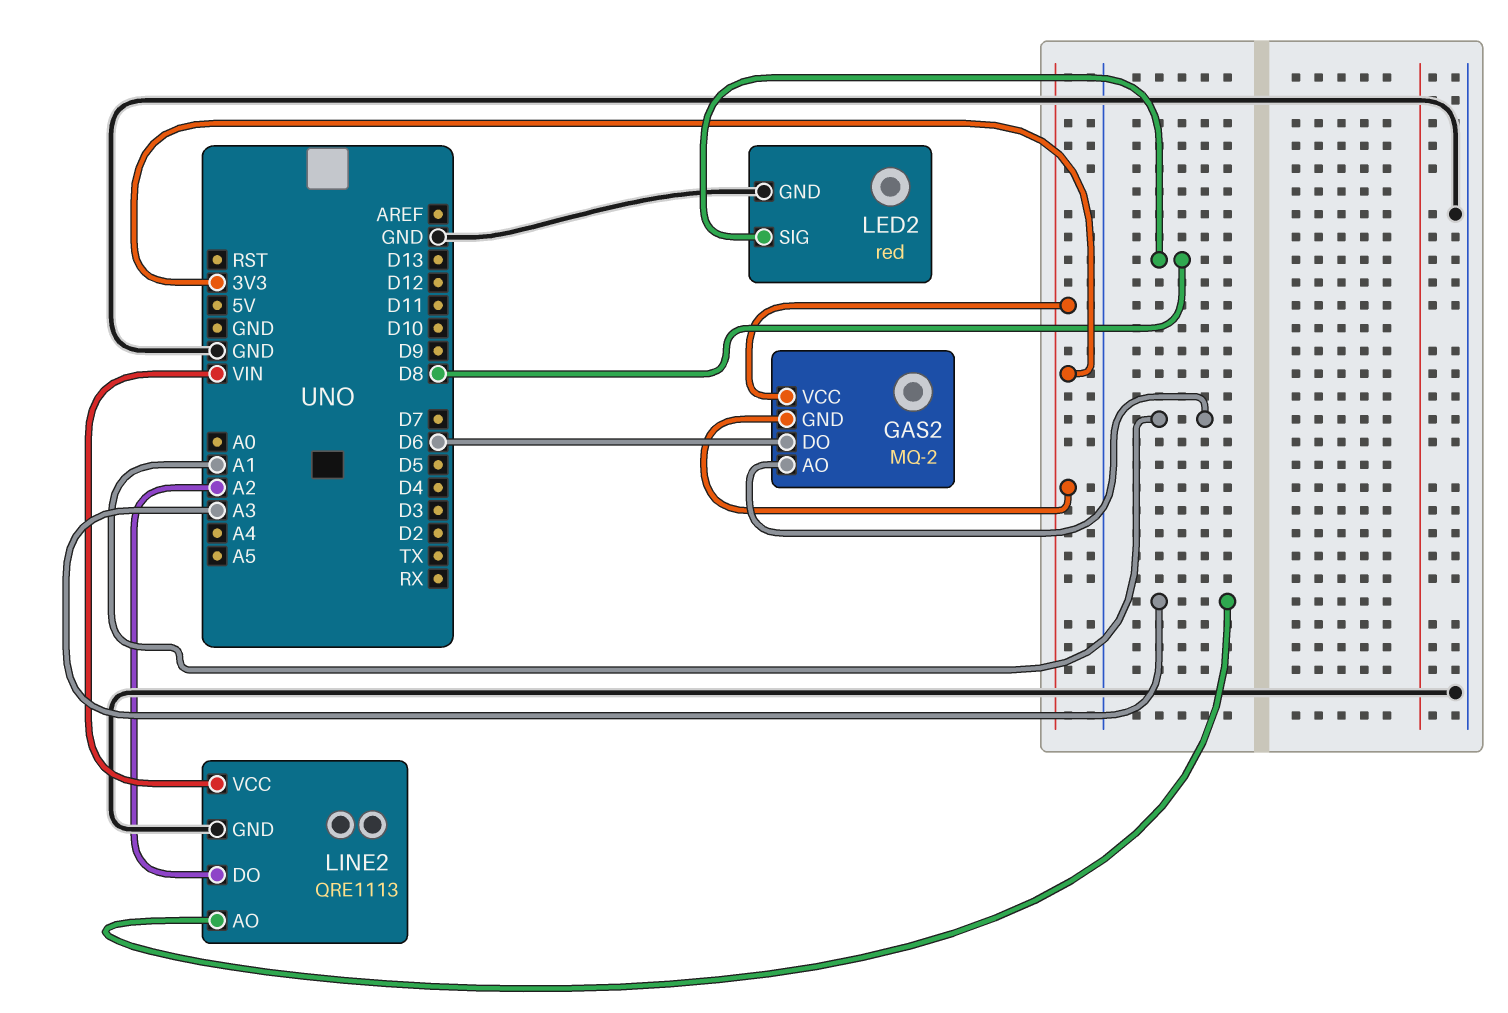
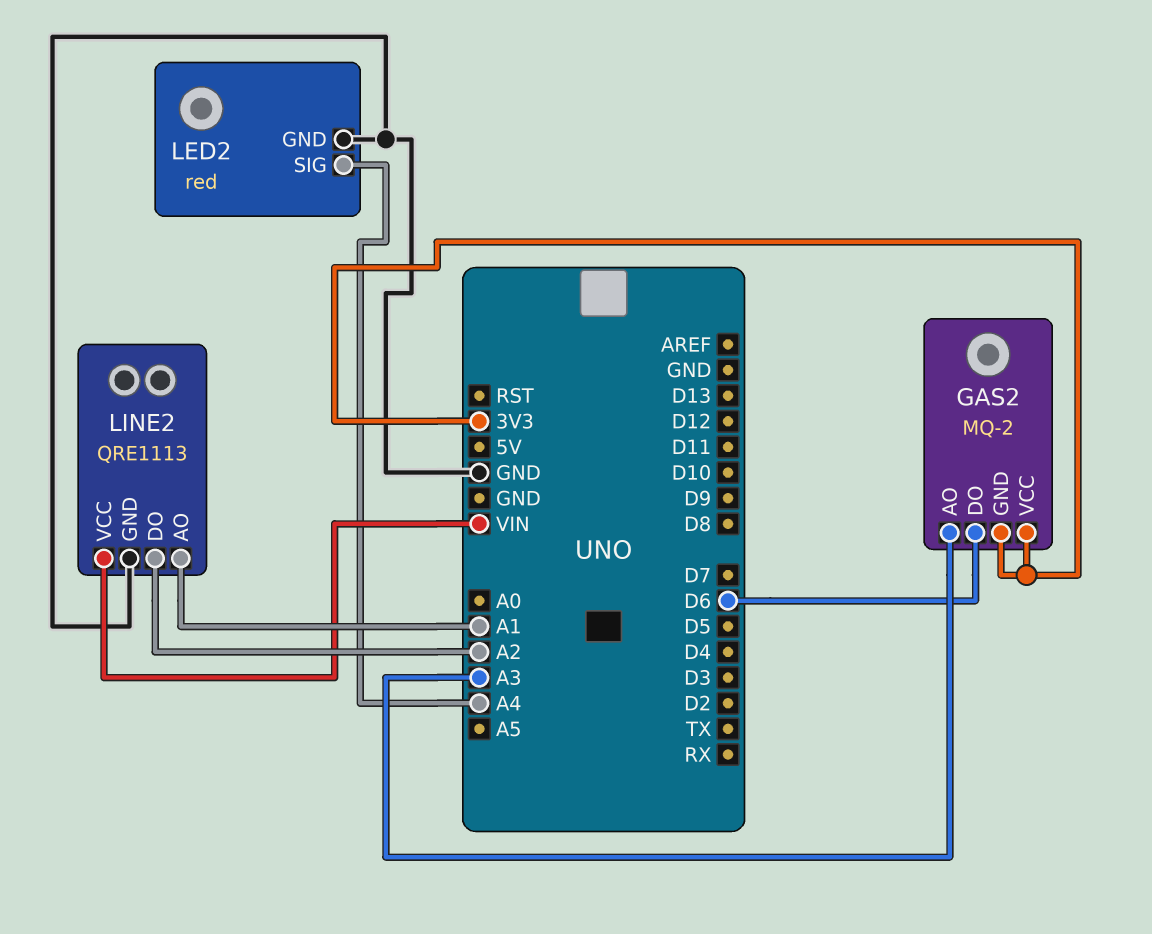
GAS2 pin AO: A1 -> A3
LED2 pin SIG: D8 -> A4
LINE2 pin AO: A3 -> A1

